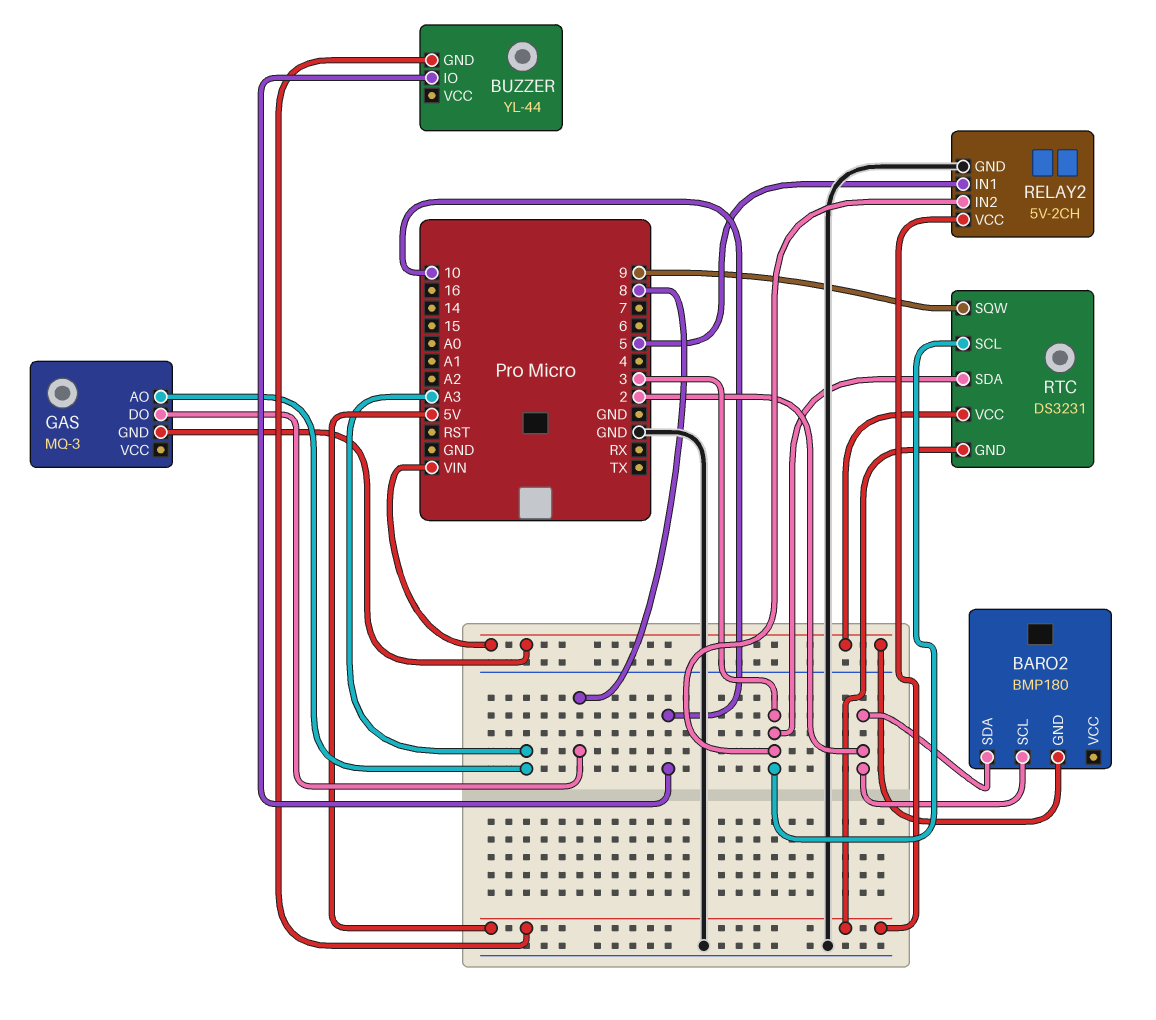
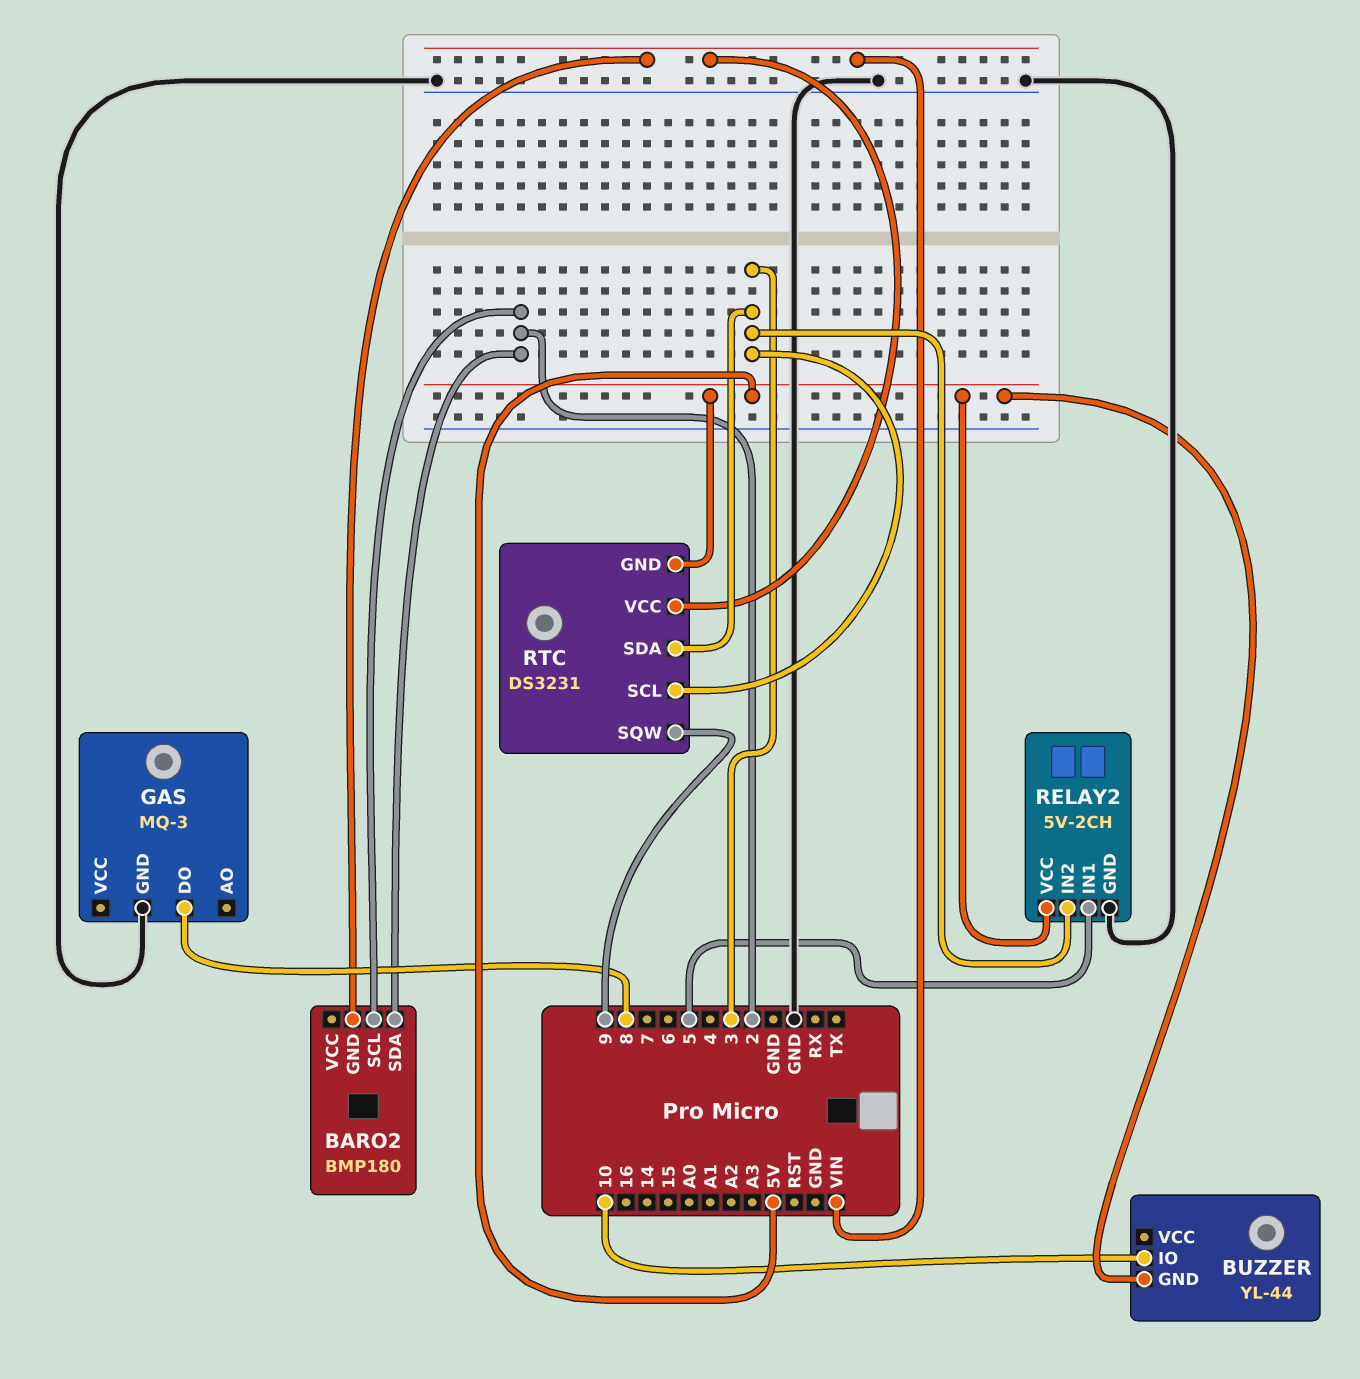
GAS pin AO: A3 -> none
GAS pin GND: VIN -> GND

